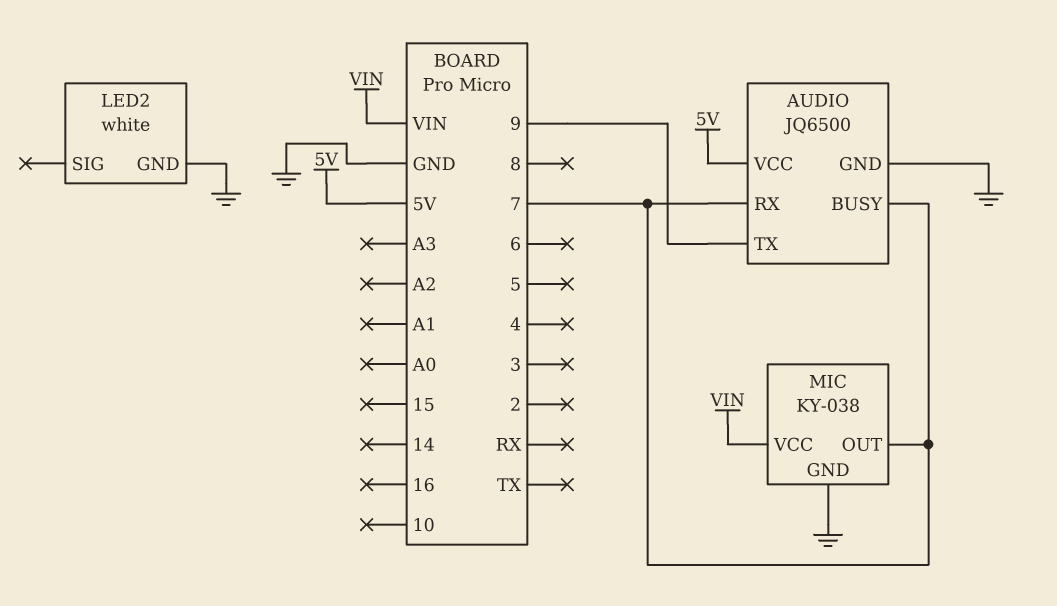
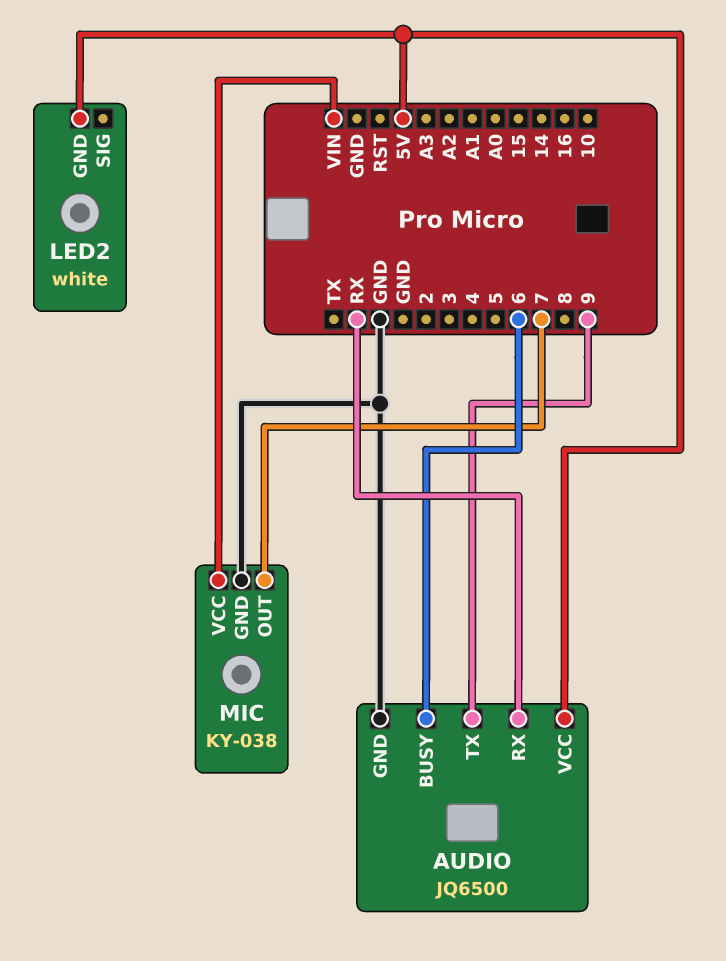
AUDIO pin BUSY: 7 -> 6
AUDIO pin RX: 7 -> RX
LED2 pin GND: GND -> 5V

